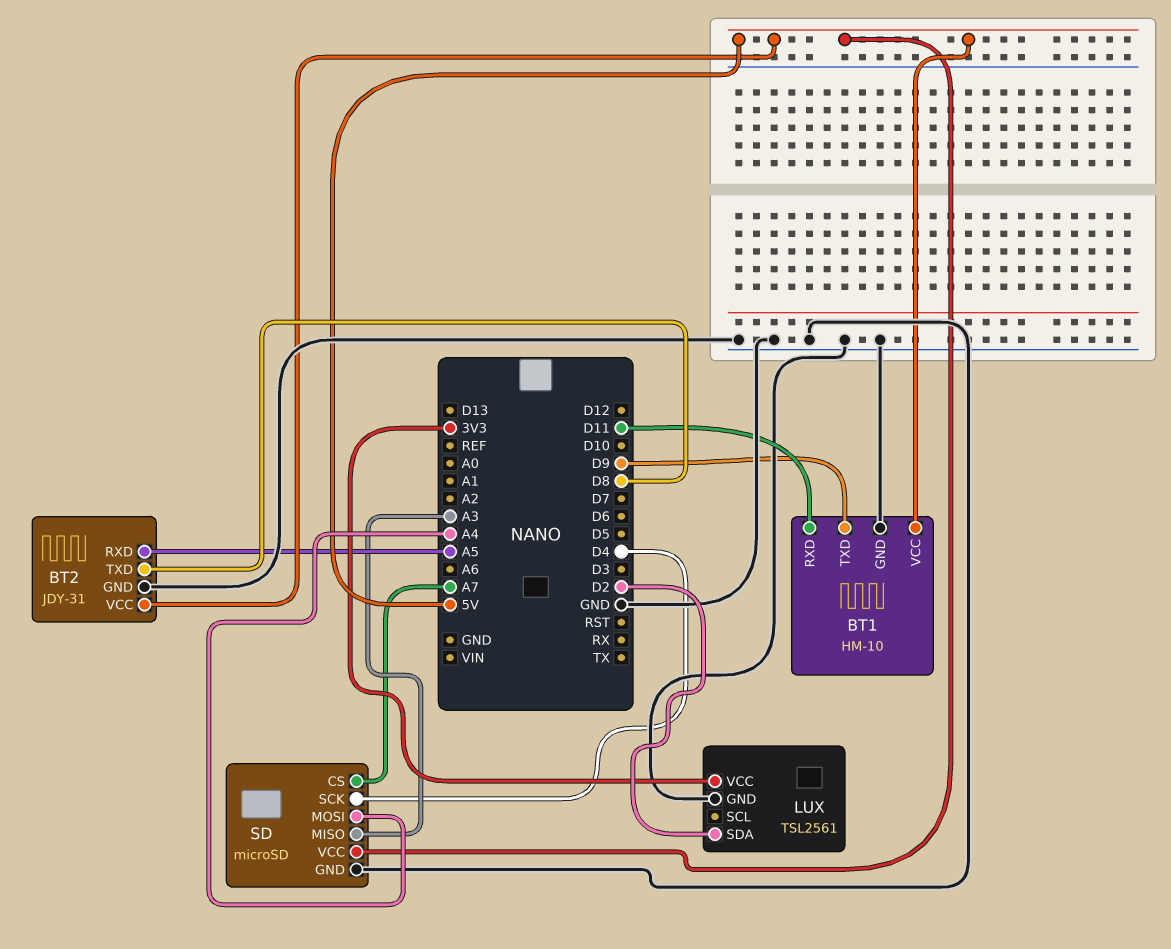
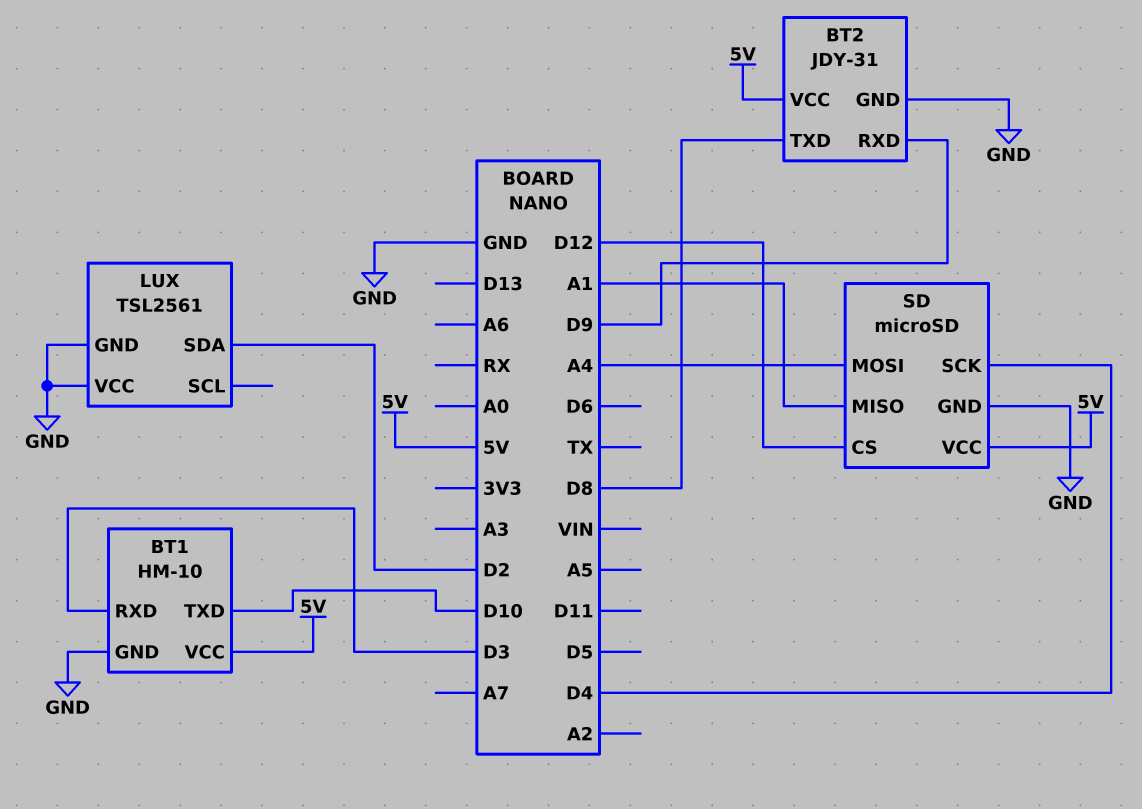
BT1 pin RXD: D11 -> D3
BT1 pin TXD: D9 -> D10
BT2 pin RXD: A5 -> D9
LUX pin VCC: 3V3 -> GND
SD pin CS: A7 -> D12
SD pin MISO: A3 -> A1

